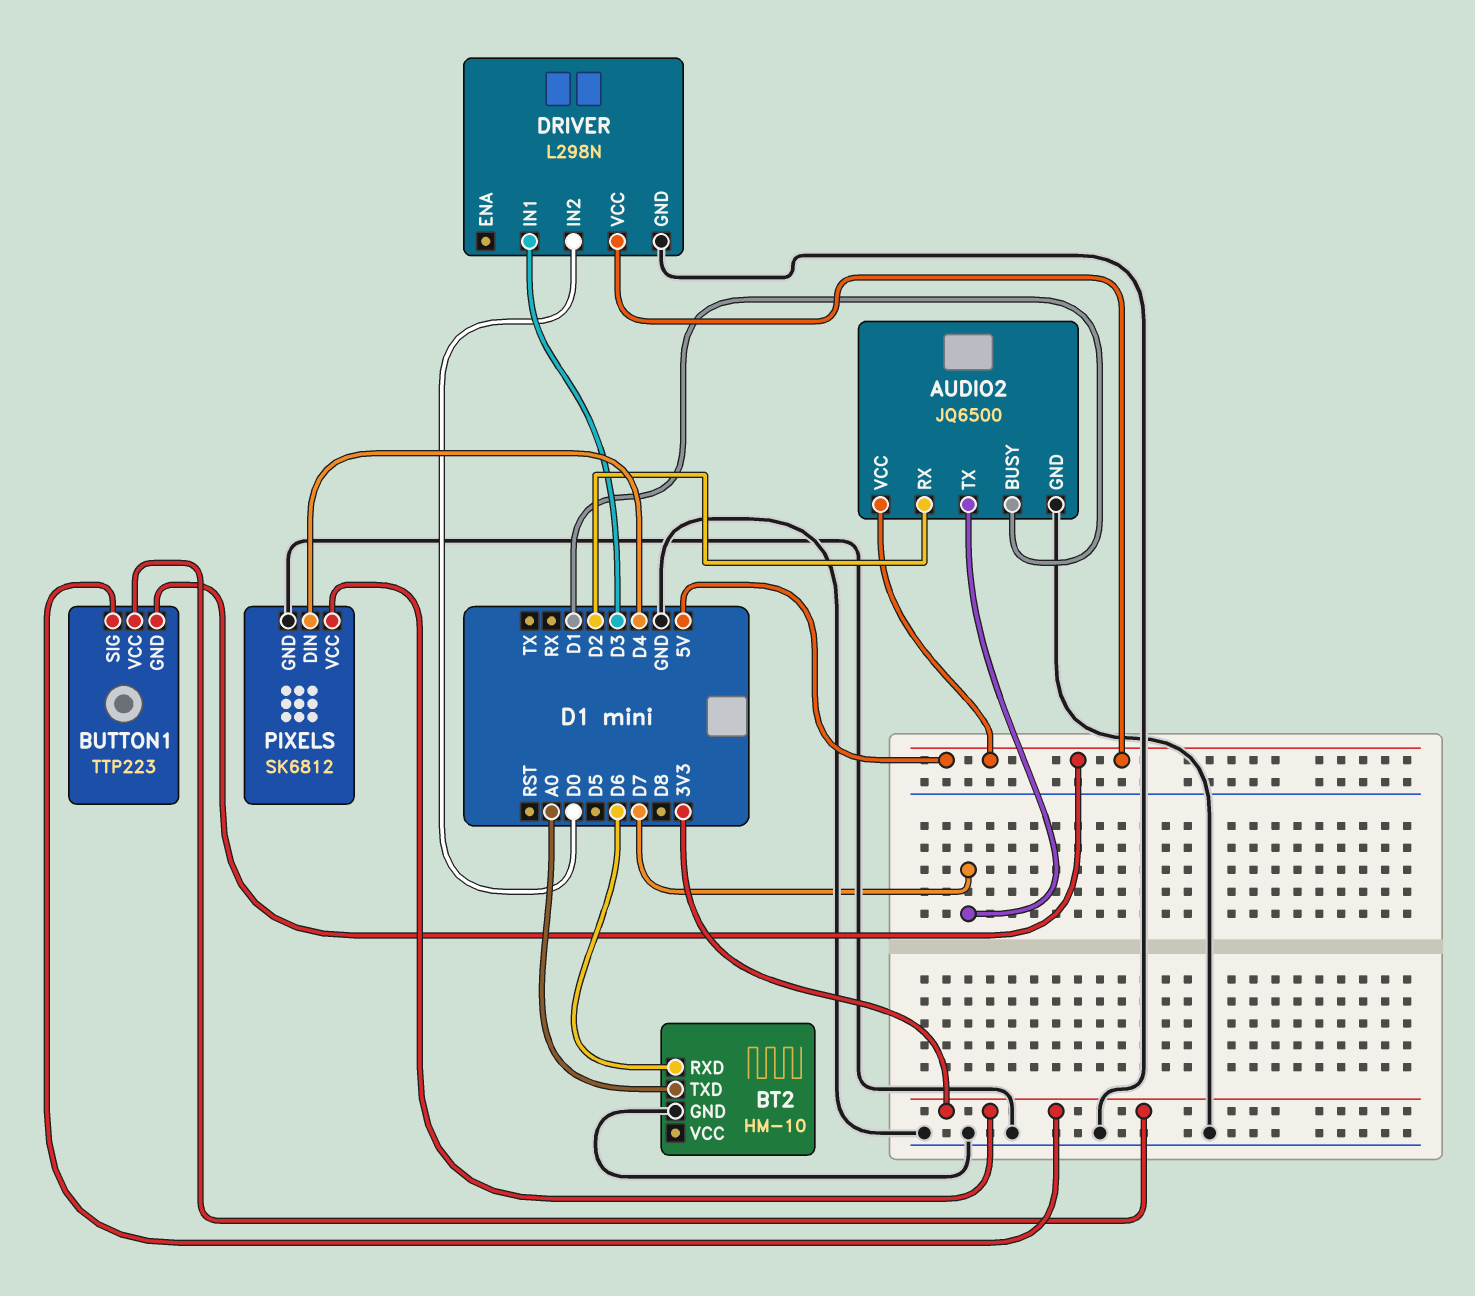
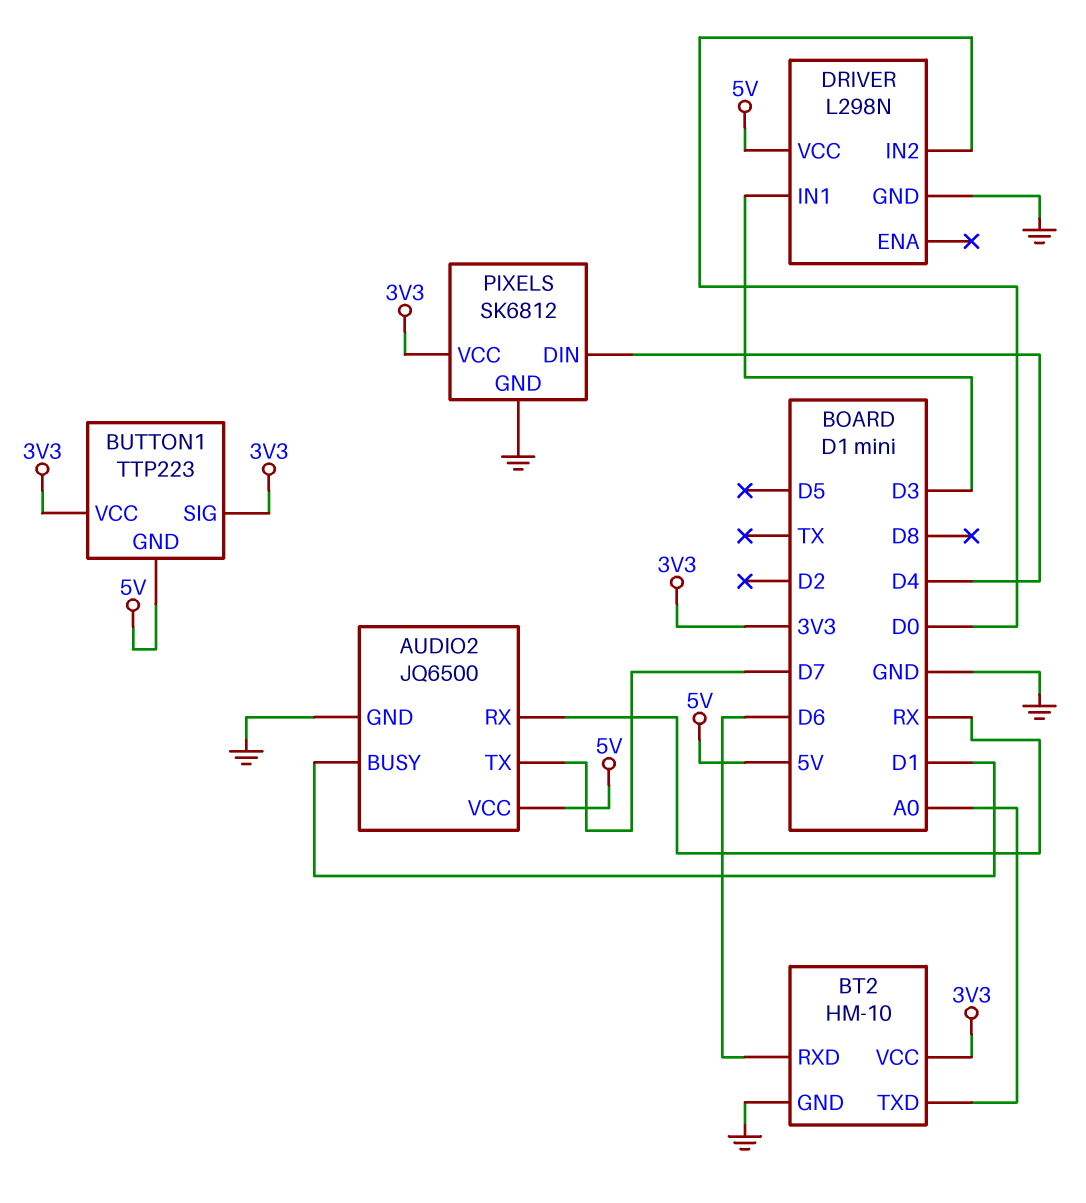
AUDIO2 pin RX: D2 -> RX
BT2 pin VCC: none -> 3V3

